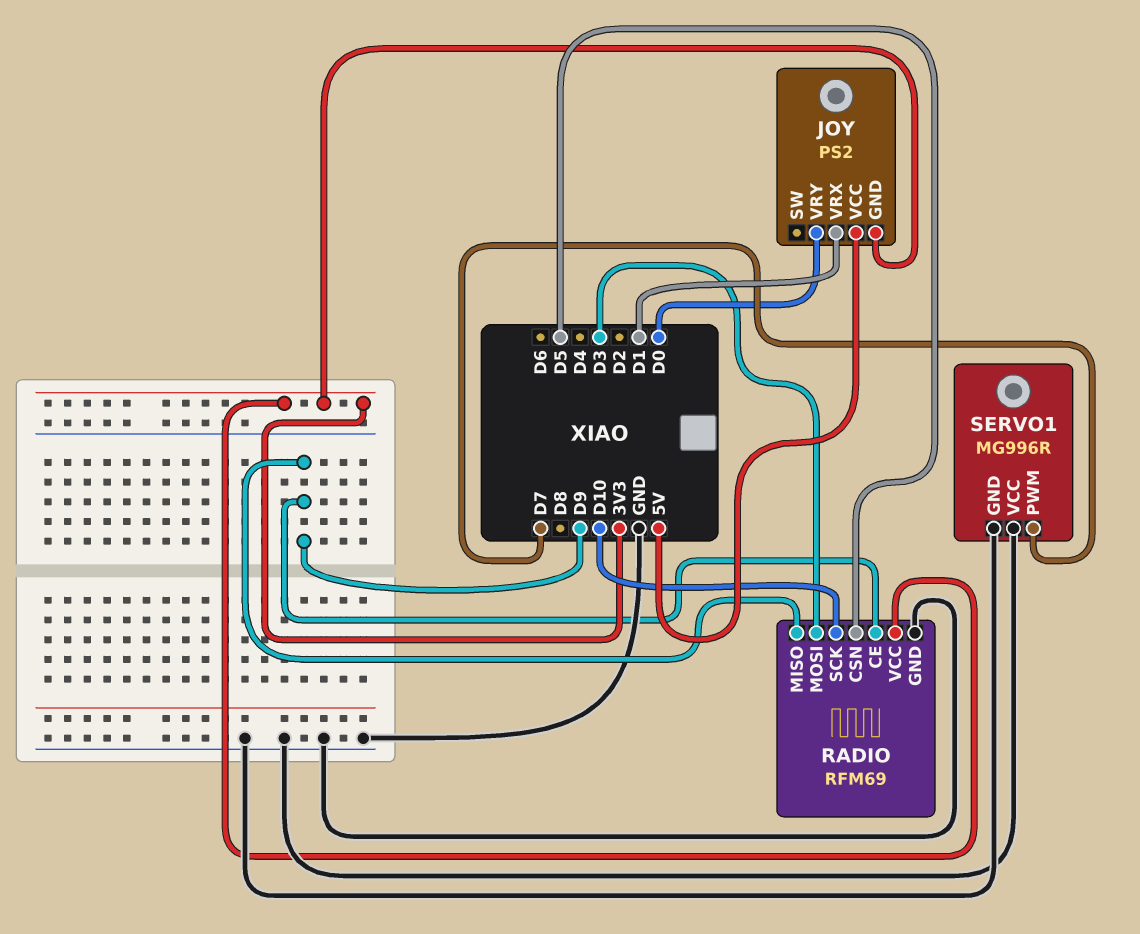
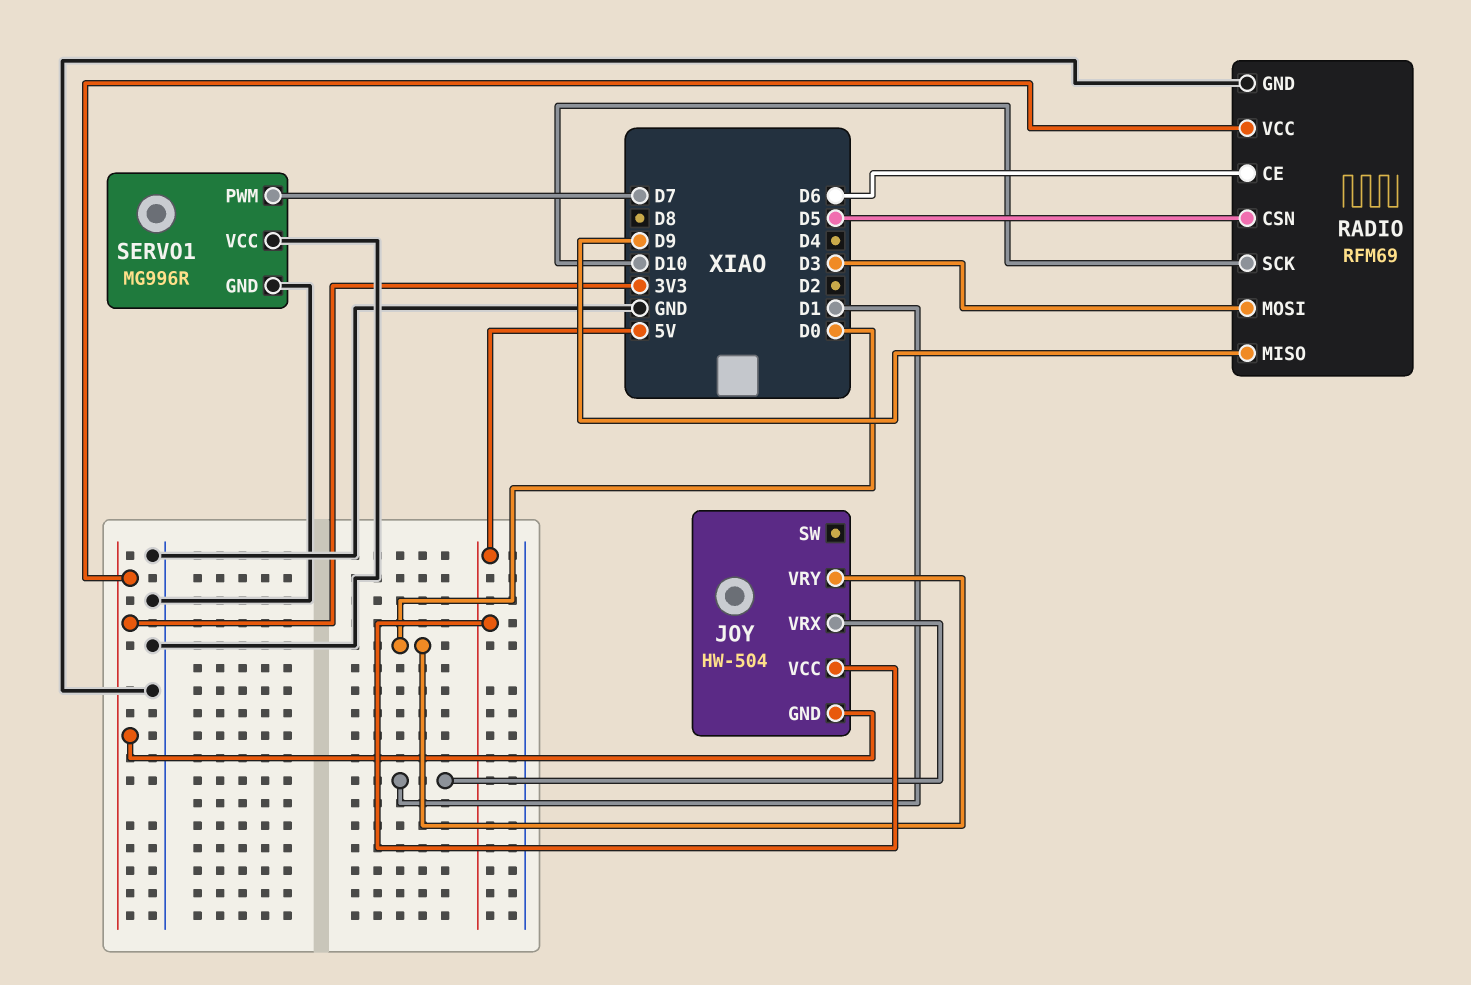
JOY: PS2 -> HW-504
RADIO pin CE: D9 -> D6

